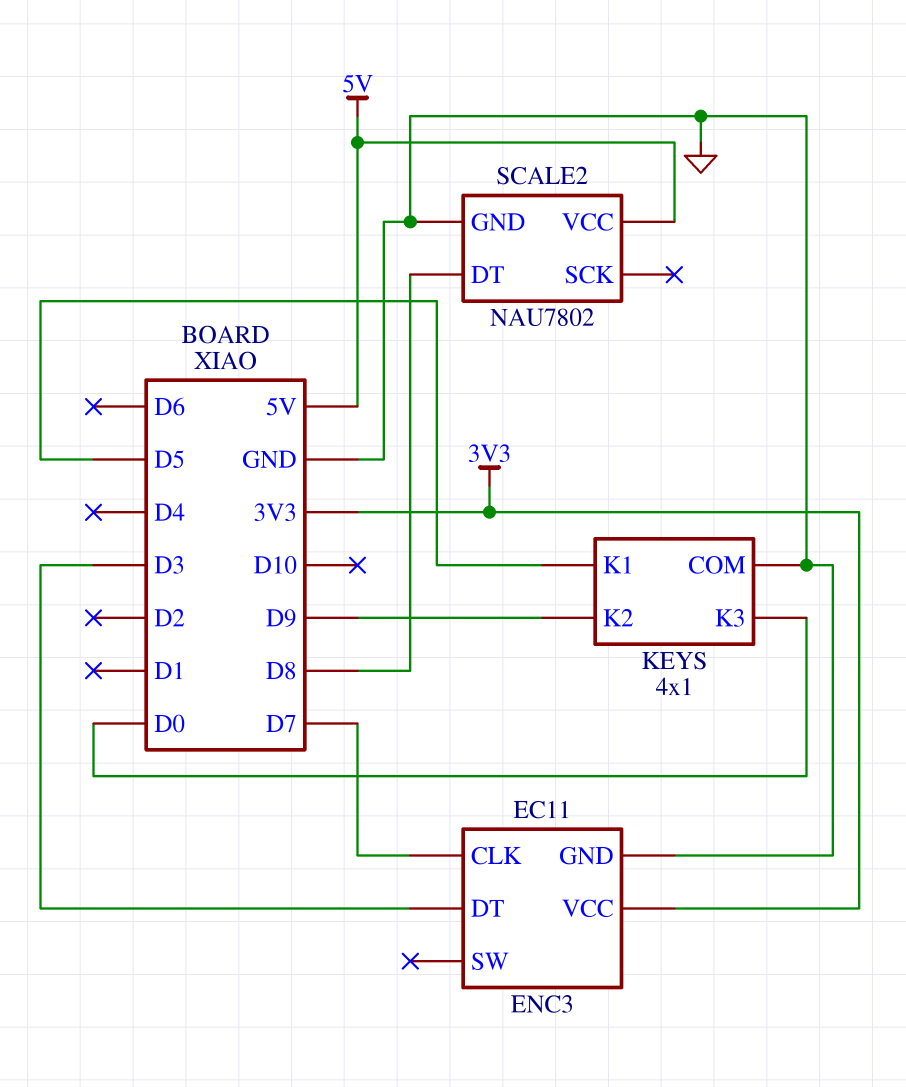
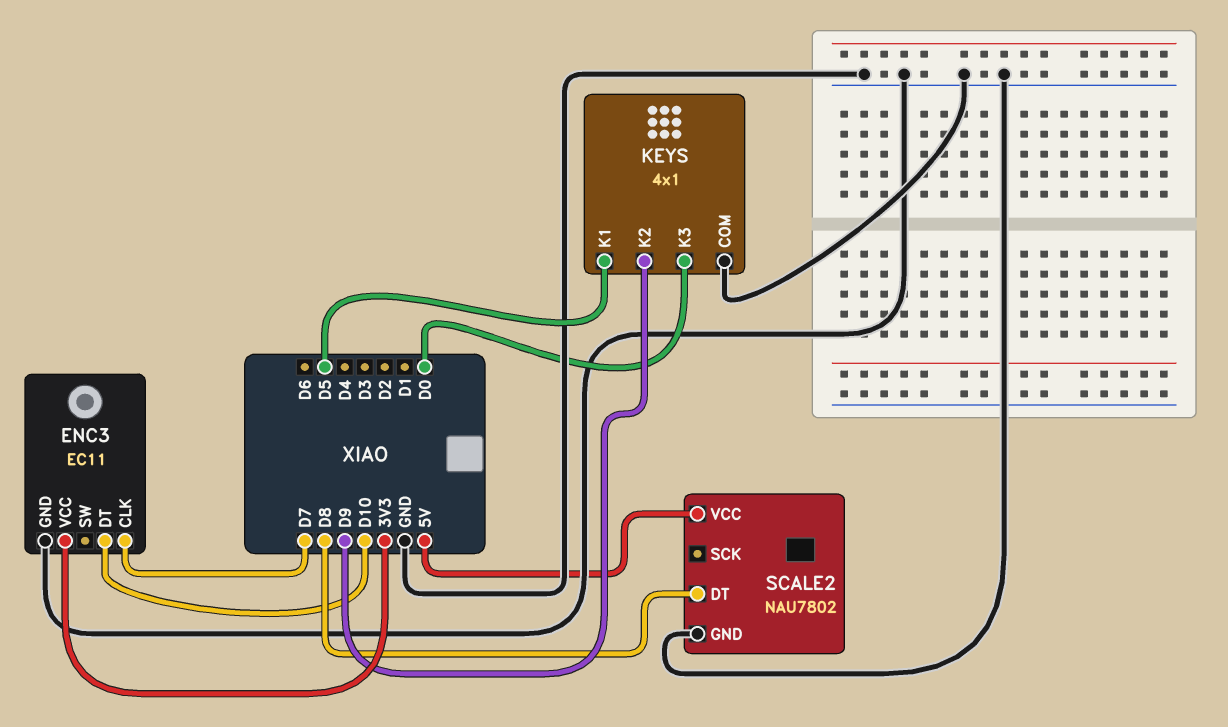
ENC3 pin DT: D3 -> D10

